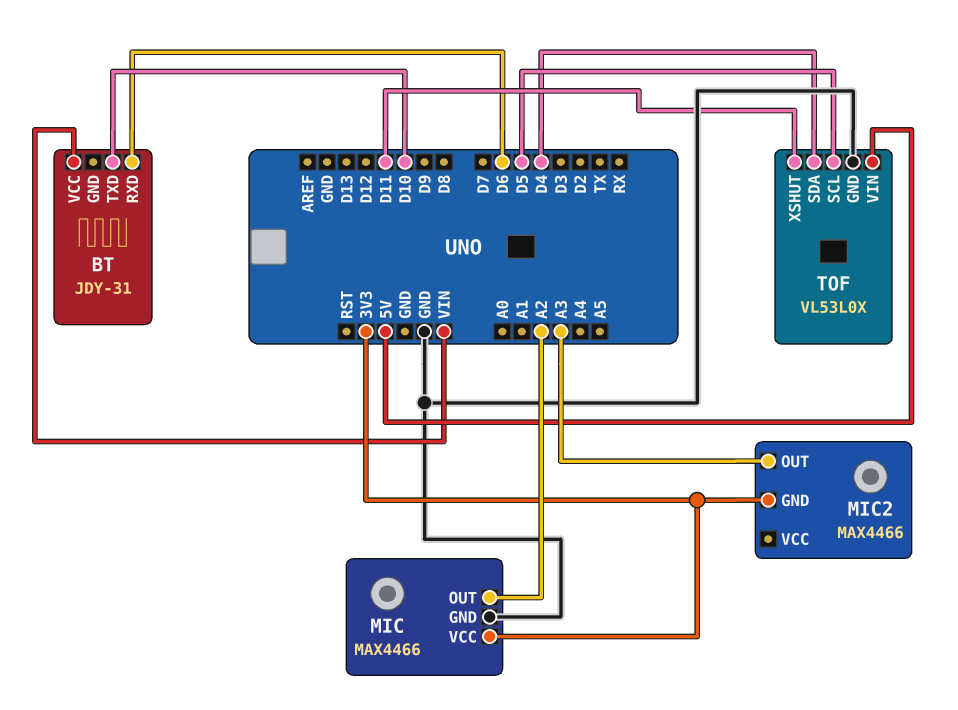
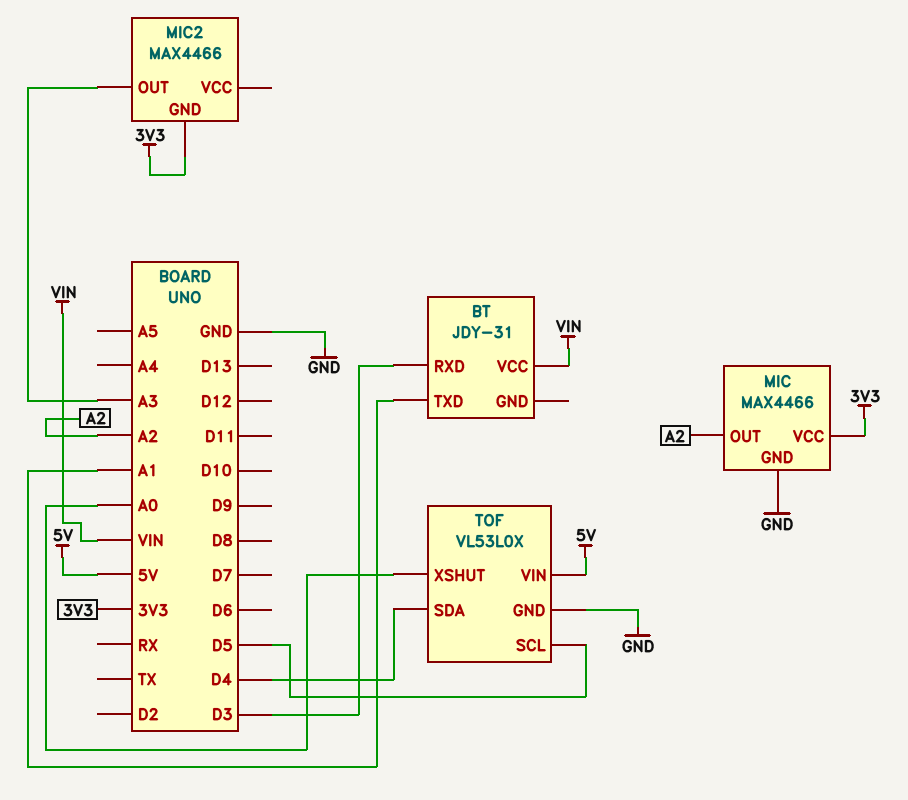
BT pin RXD: D6 -> D3
BT pin TXD: D10 -> A1
TOF pin XSHUT: D11 -> A0

